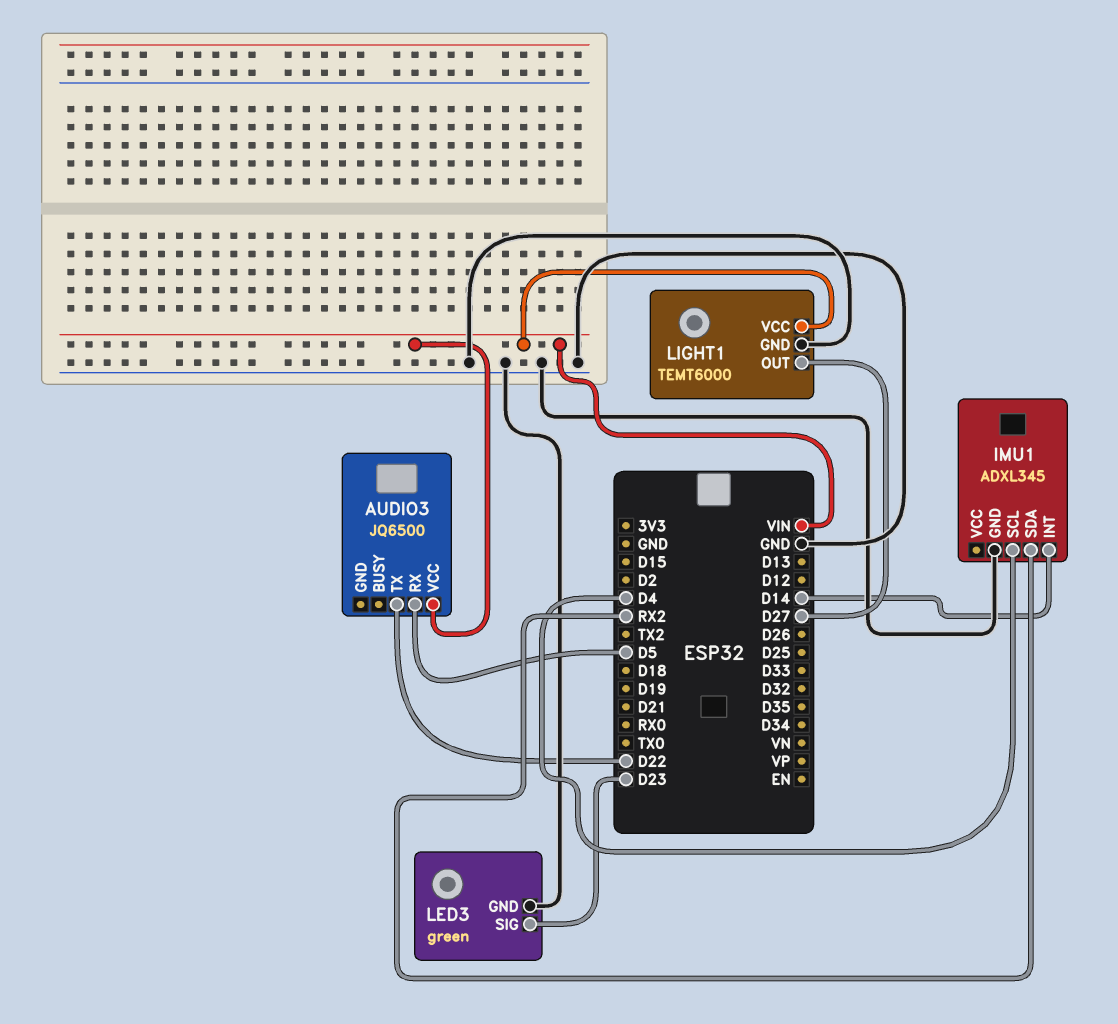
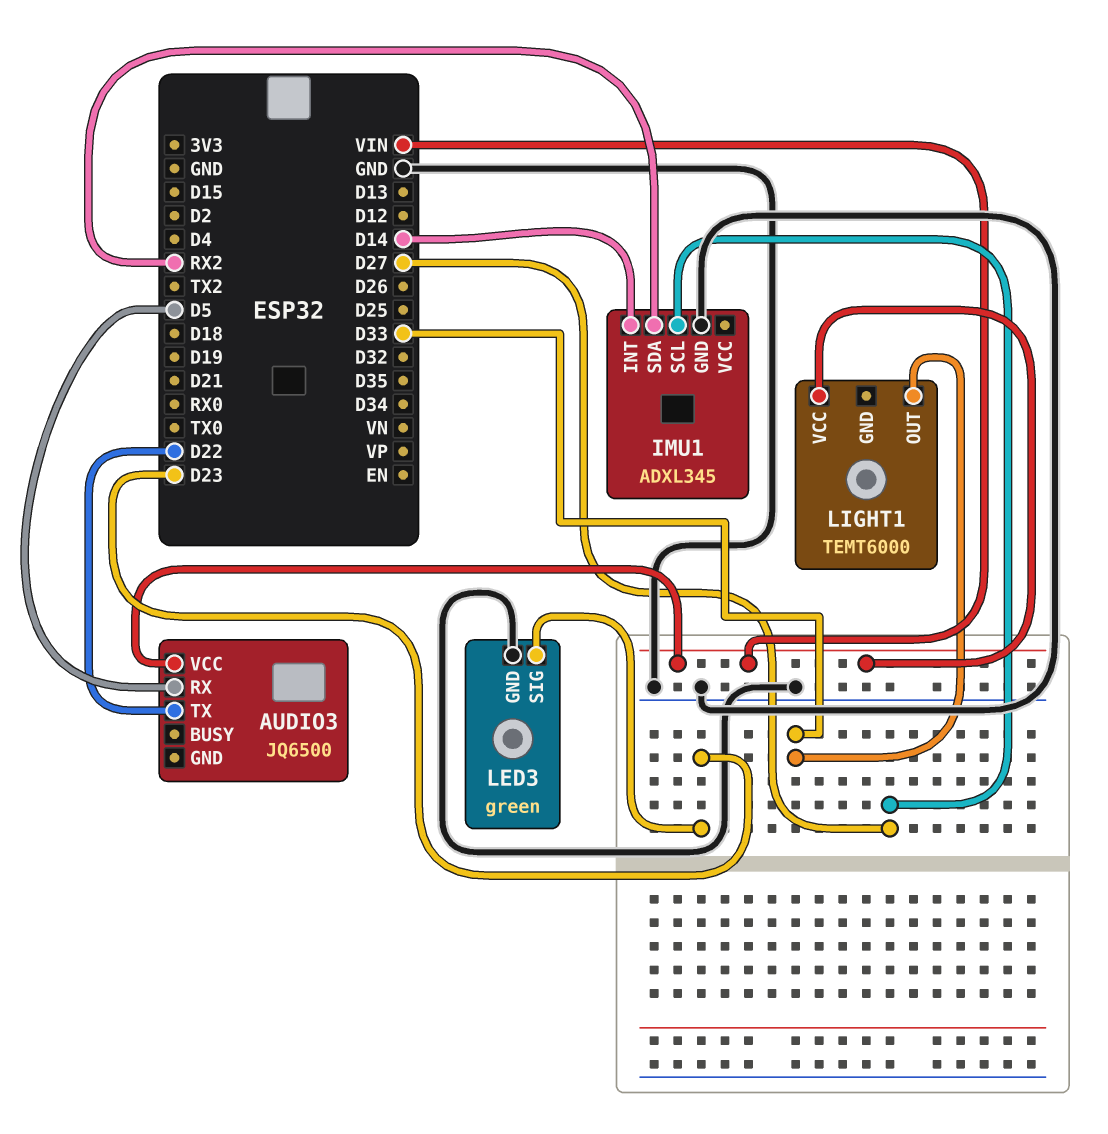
IMU1 pin SCL: D4 -> D27
LIGHT1 pin GND: GND -> none
LIGHT1 pin OUT: D27 -> D33

